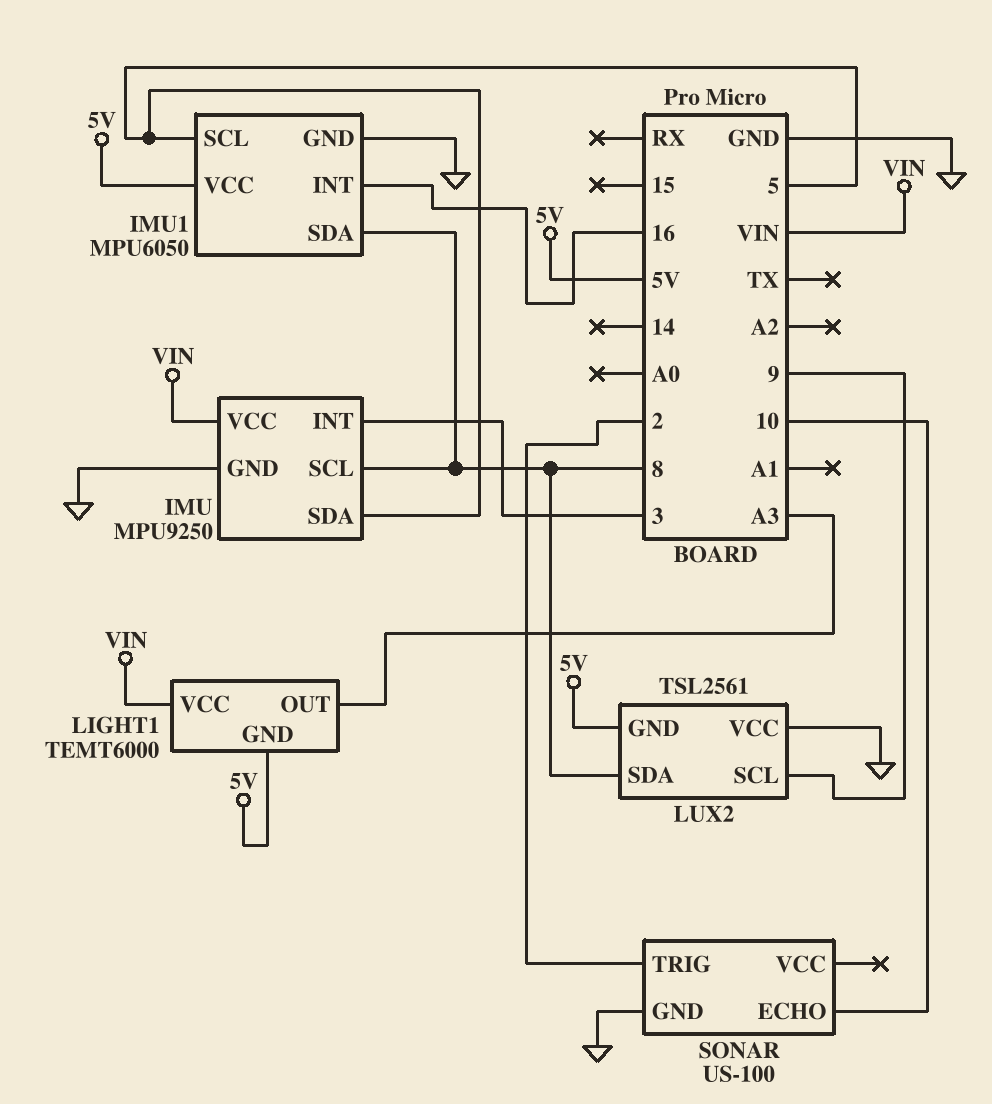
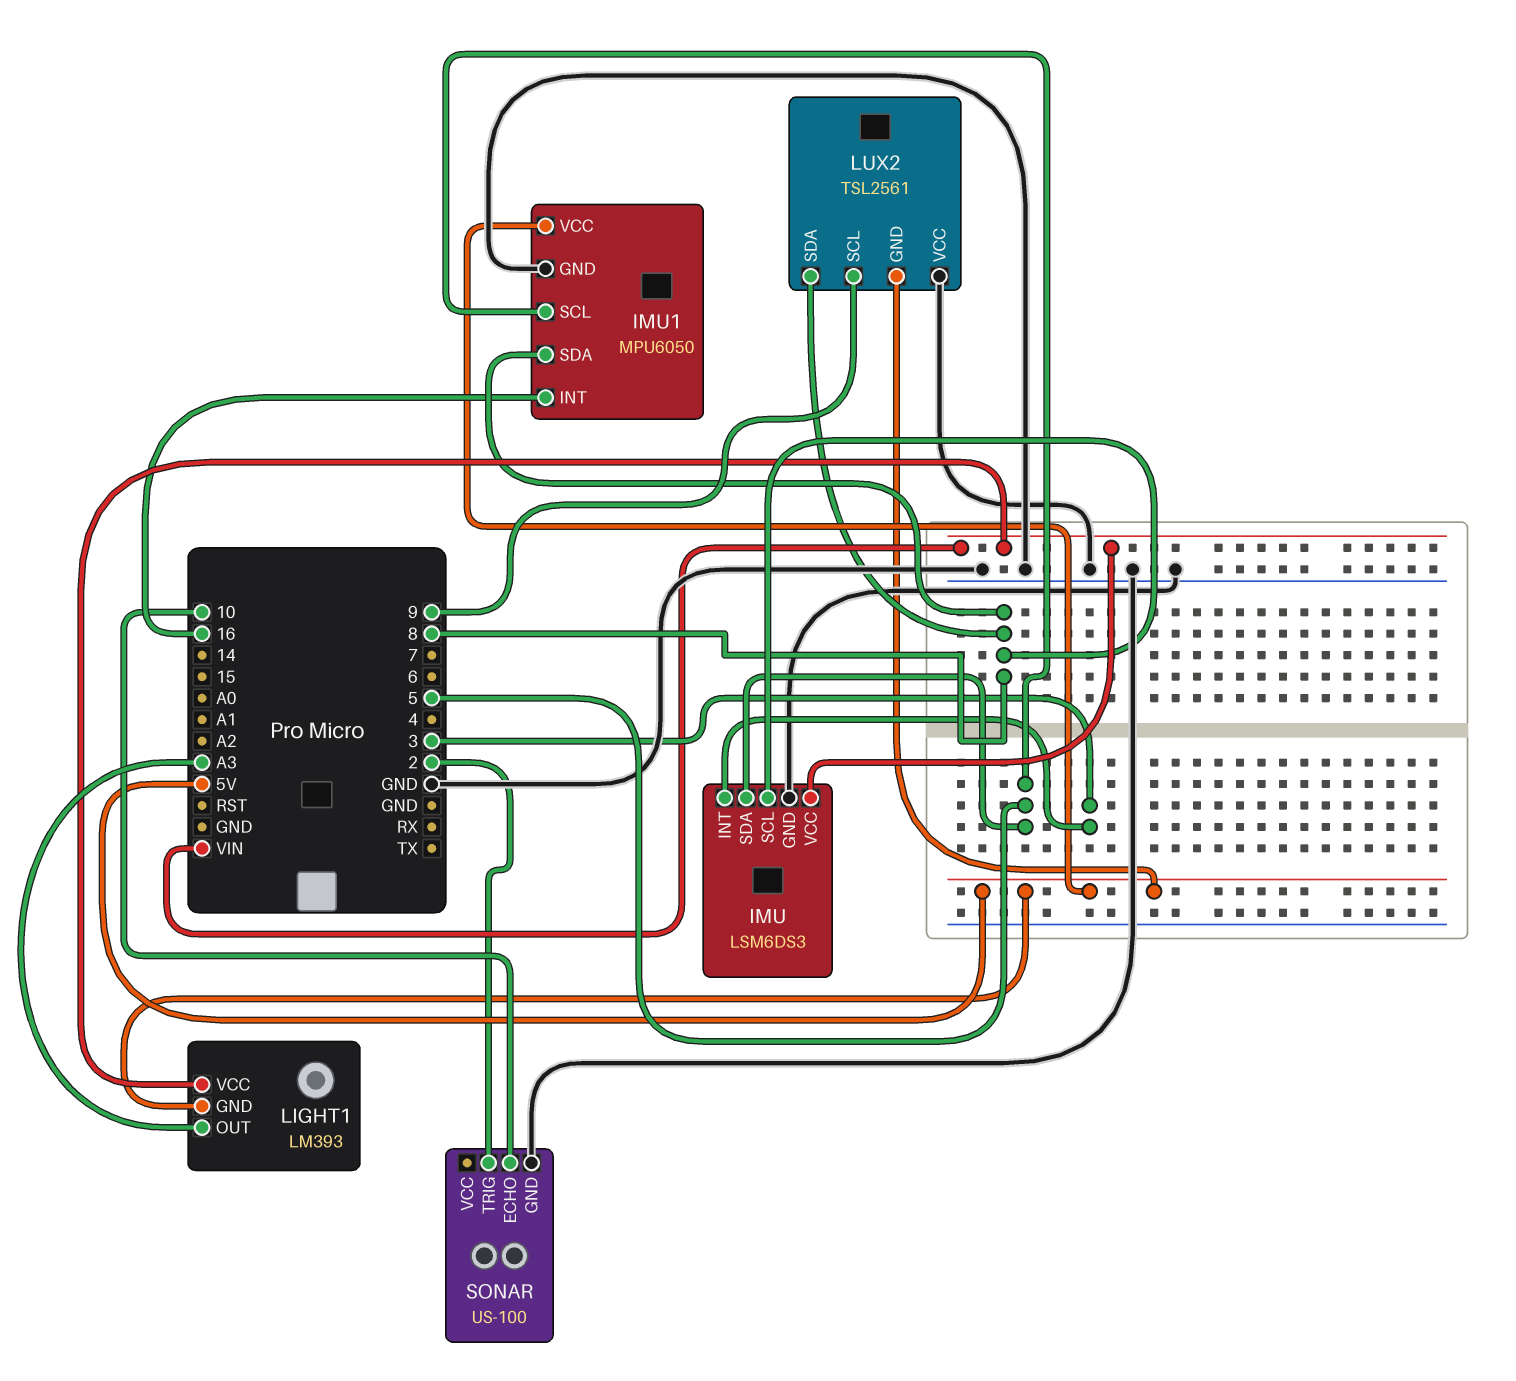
IMU: MPU9250 -> LSM6DS3
LIGHT1: TEMT6000 -> LM393

